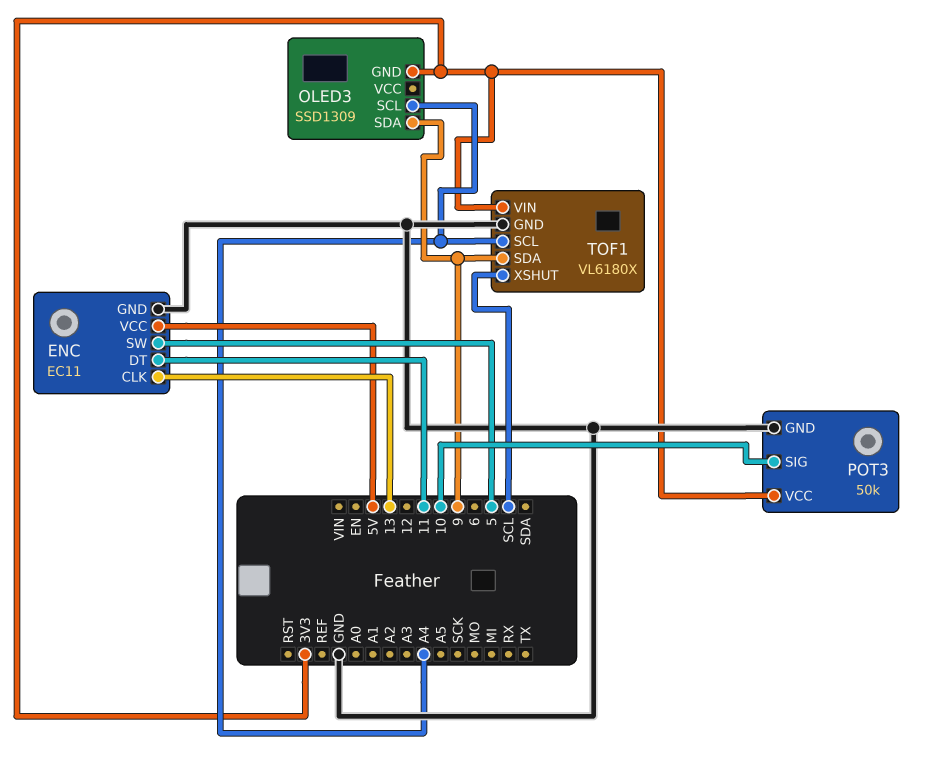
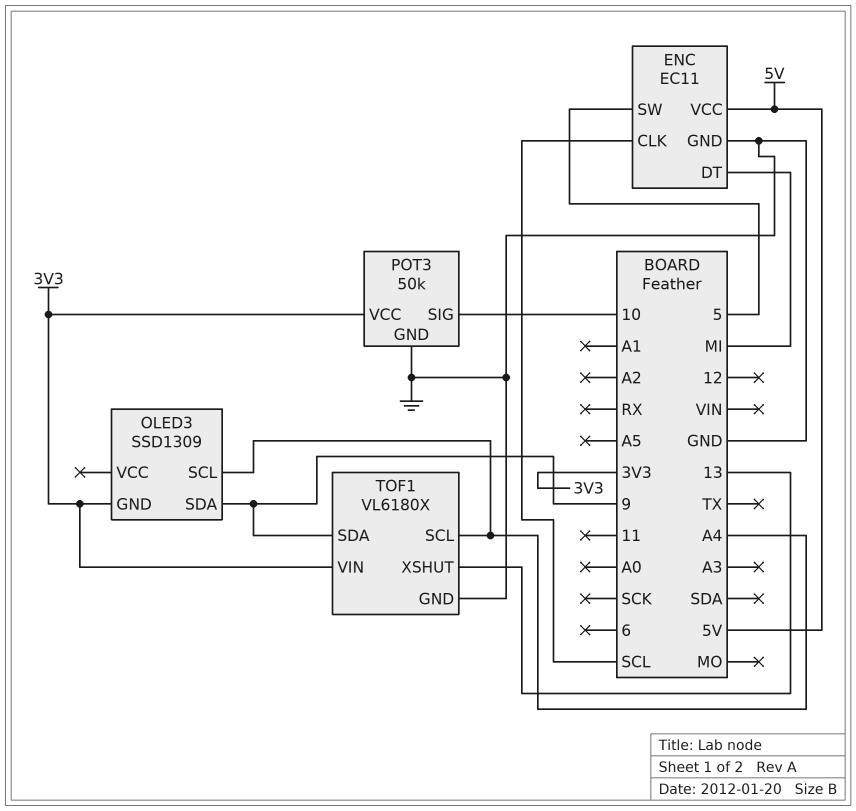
ENC pin CLK: 13 -> SCL
ENC pin DT: 11 -> MI
TOF1 pin XSHUT: SCL -> 13

